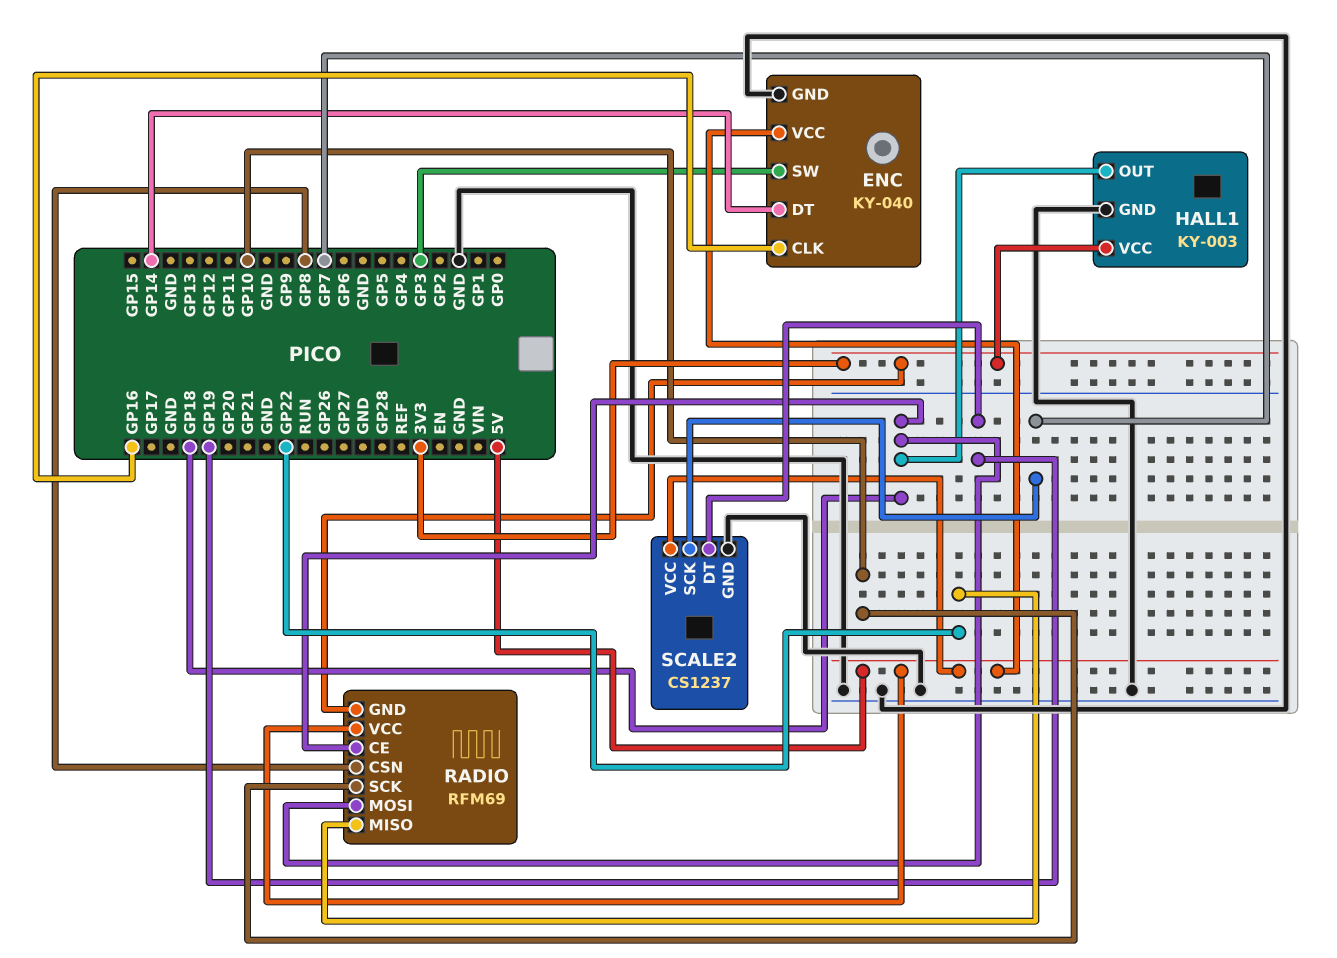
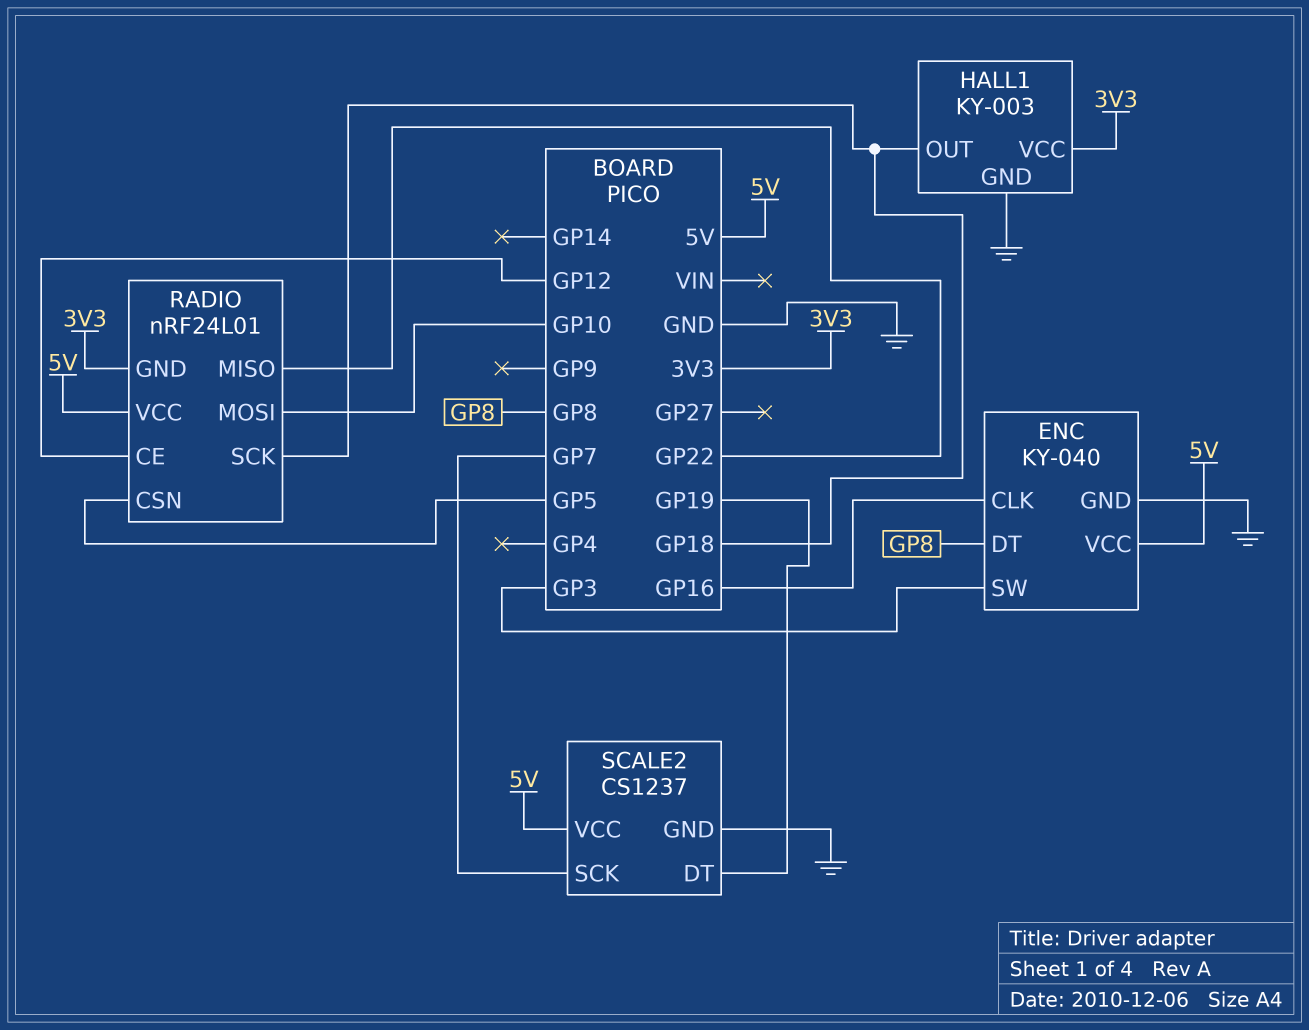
ENC pin DT: GP14 -> GP8
RADIO: RFM69 -> nRF24L01
RADIO pin CE: GP18 -> GP12
RADIO pin CSN: GP8 -> GP5
RADIO pin MOSI: GP18 -> GP10
RADIO pin SCK: GP10 -> GP18

